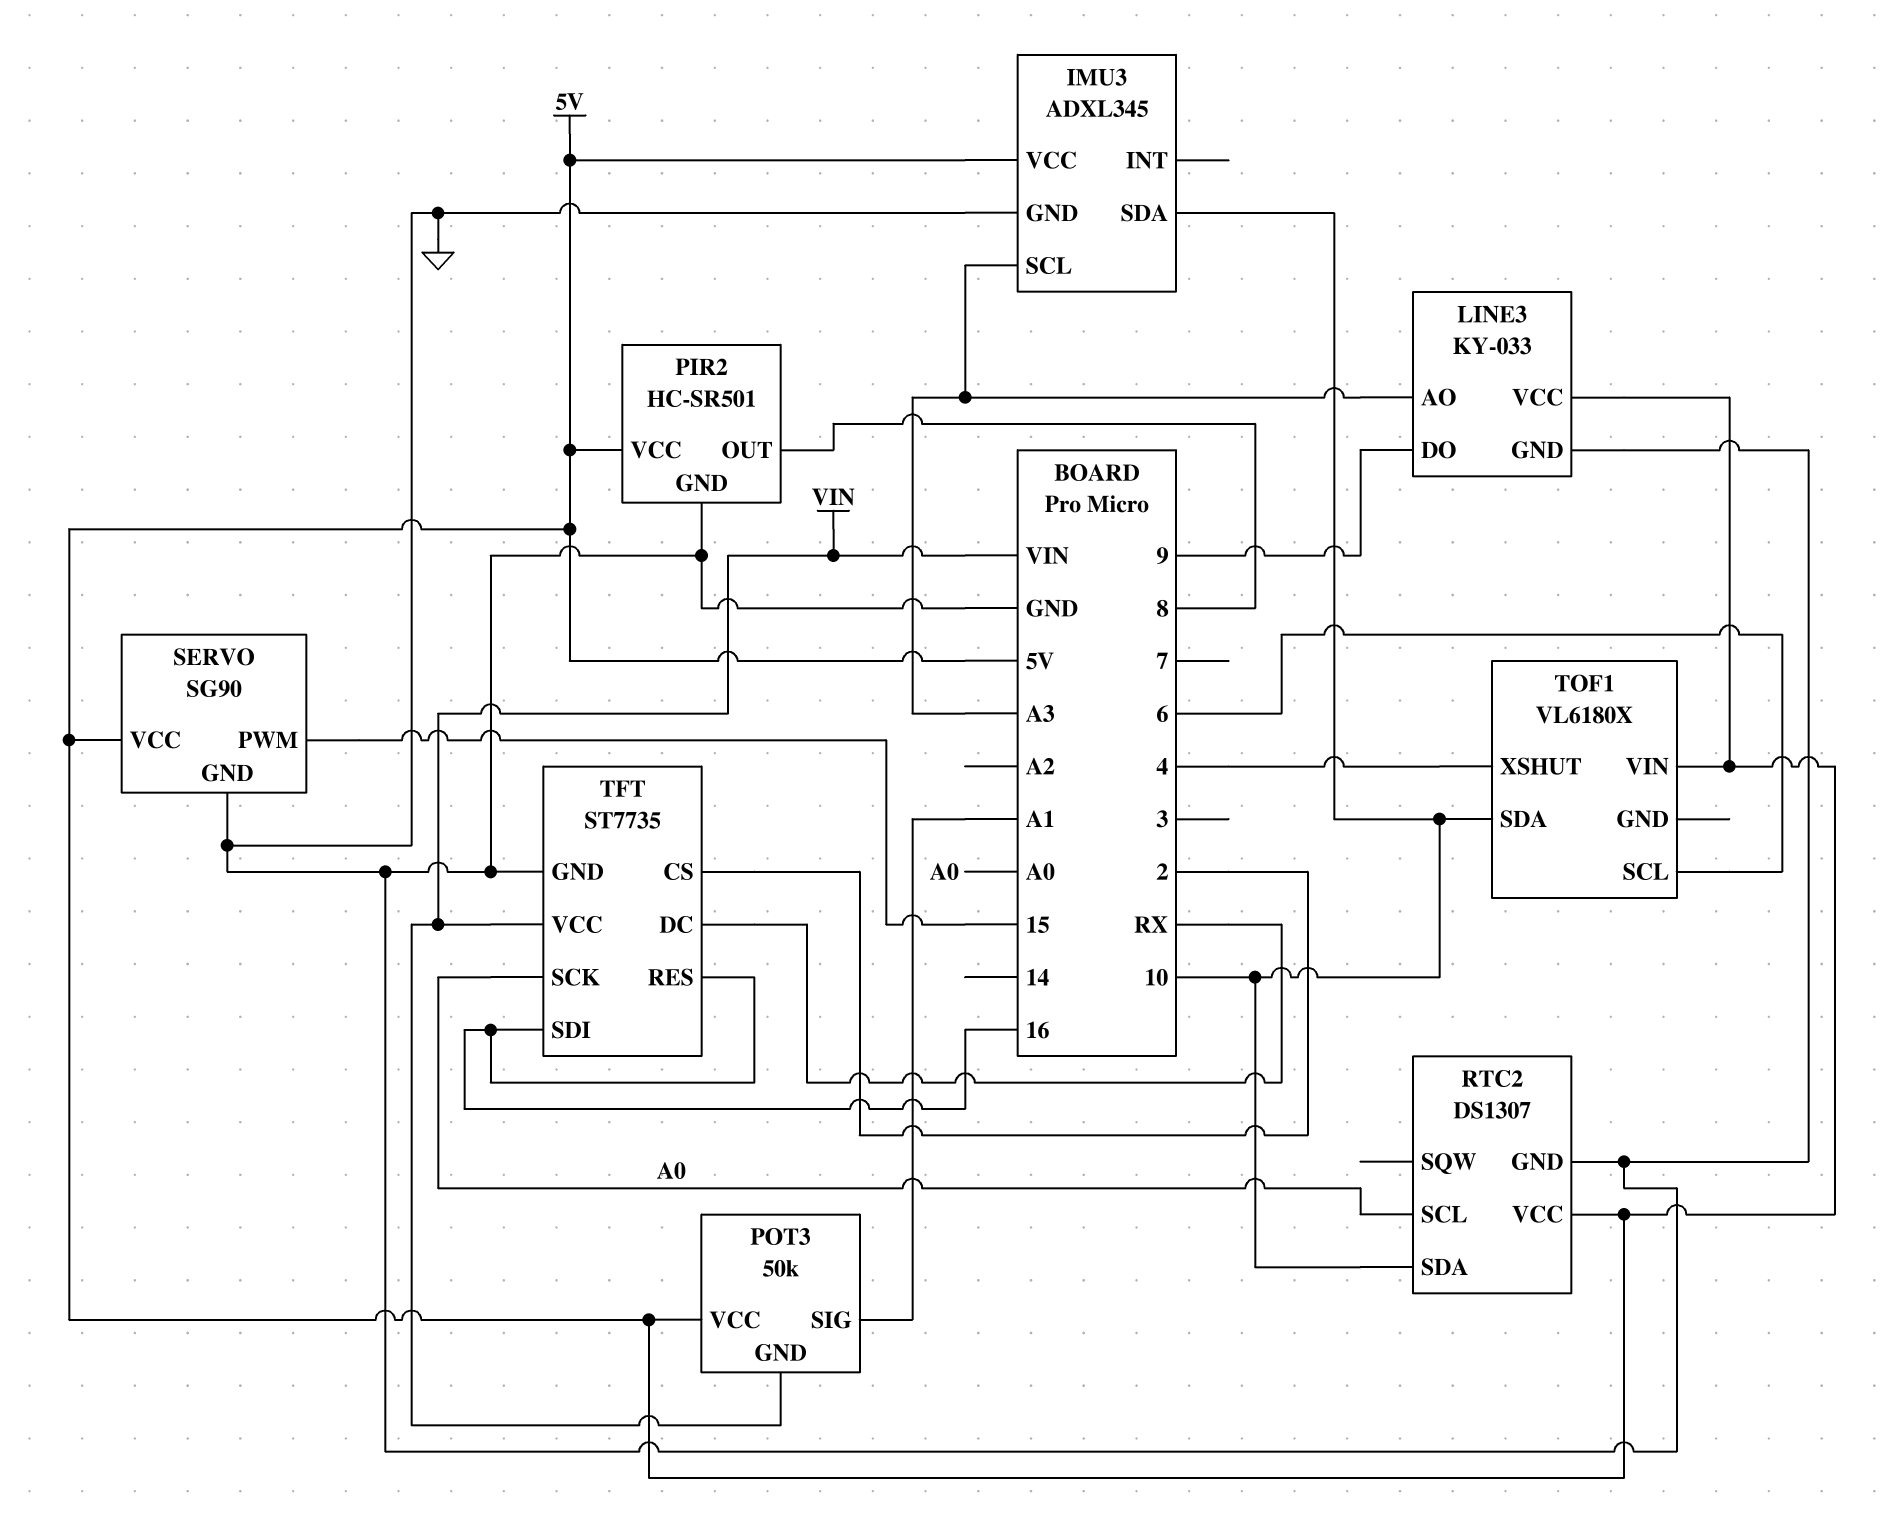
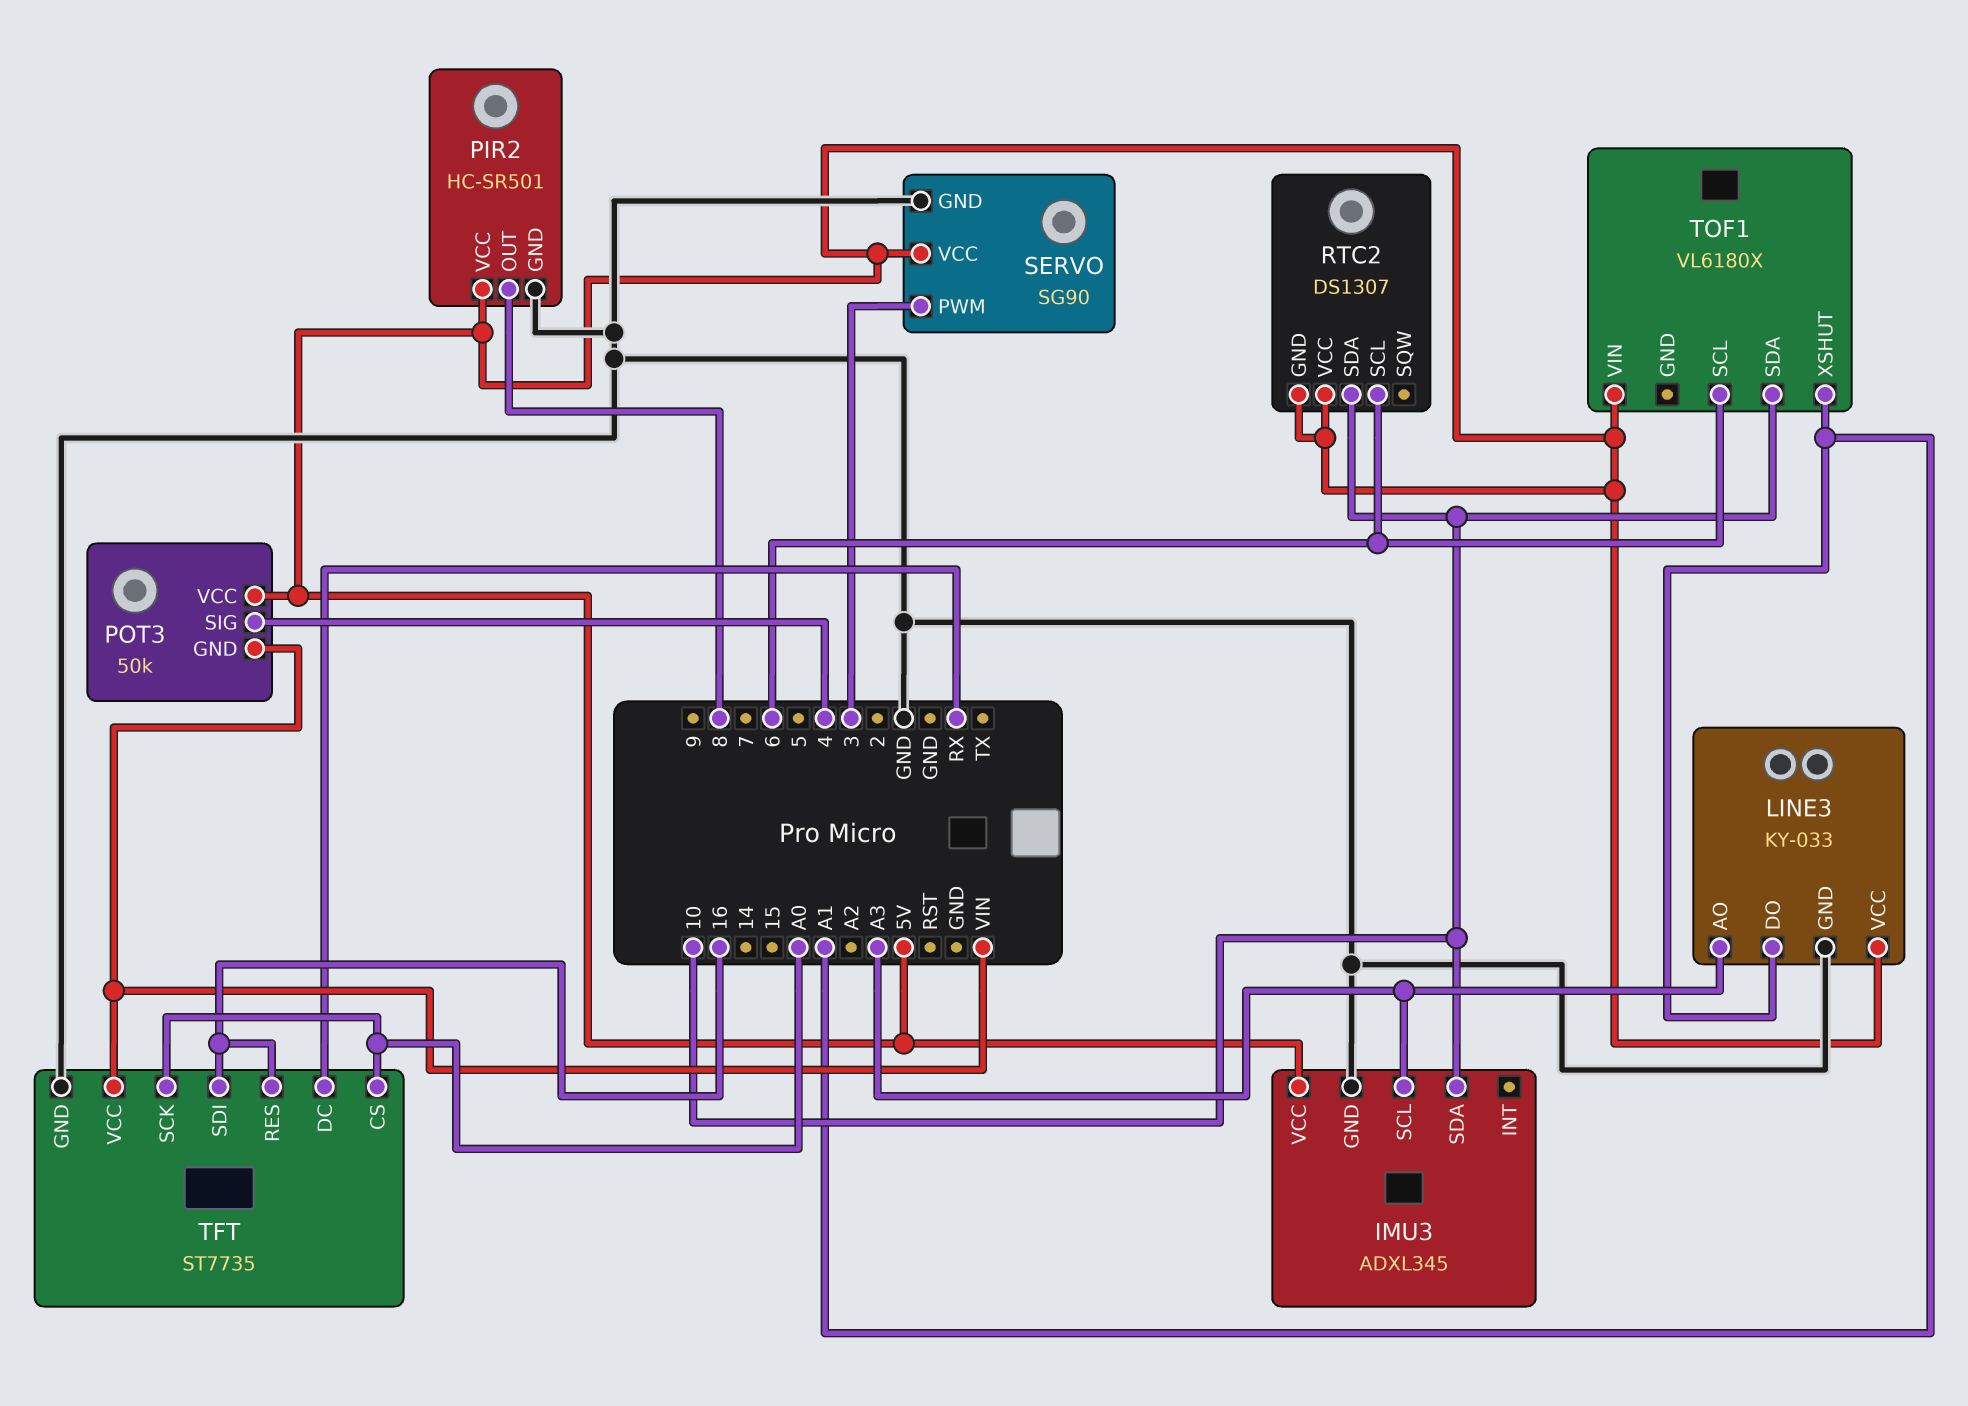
LINE3 pin DO: 9 -> A1
POT3 pin SIG: A1 -> 4
RTC2 pin GND: GND -> 5V
RTC2 pin SCL: A0 -> 6
SERVO pin PWM: 15 -> 3
TFT pin CS: 2 -> A0
TOF1 pin XSHUT: 4 -> A1

